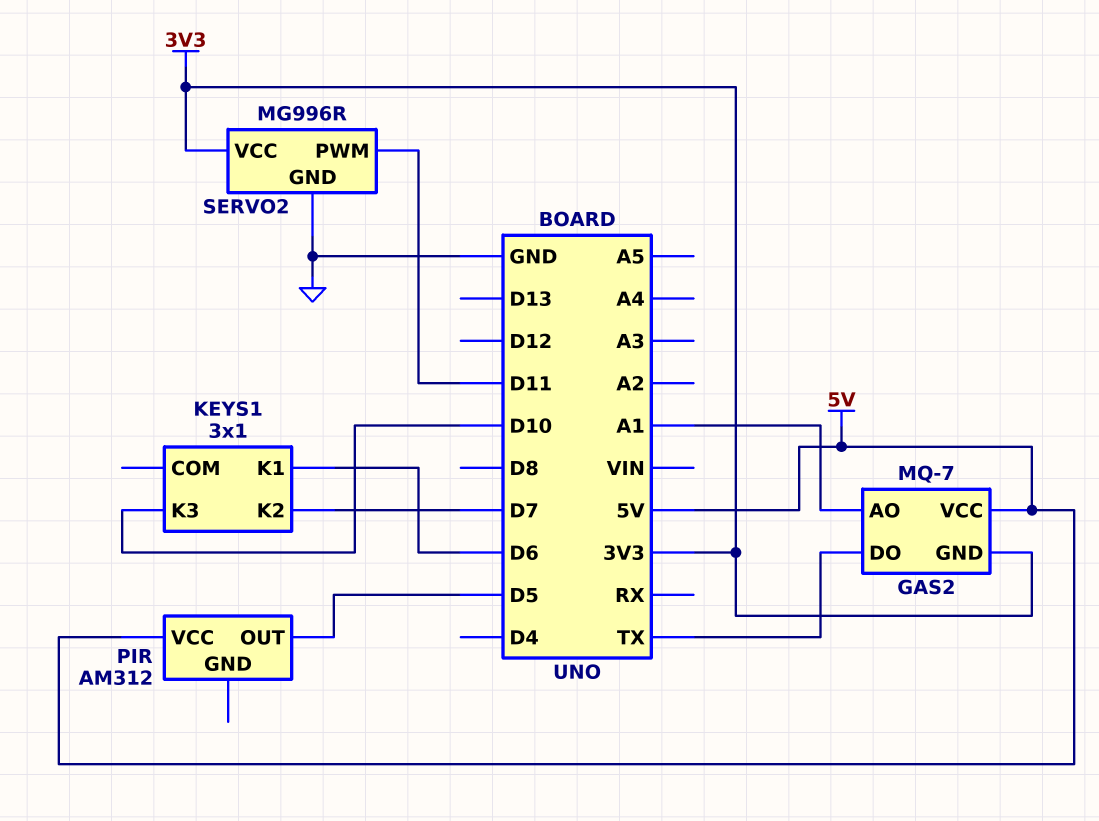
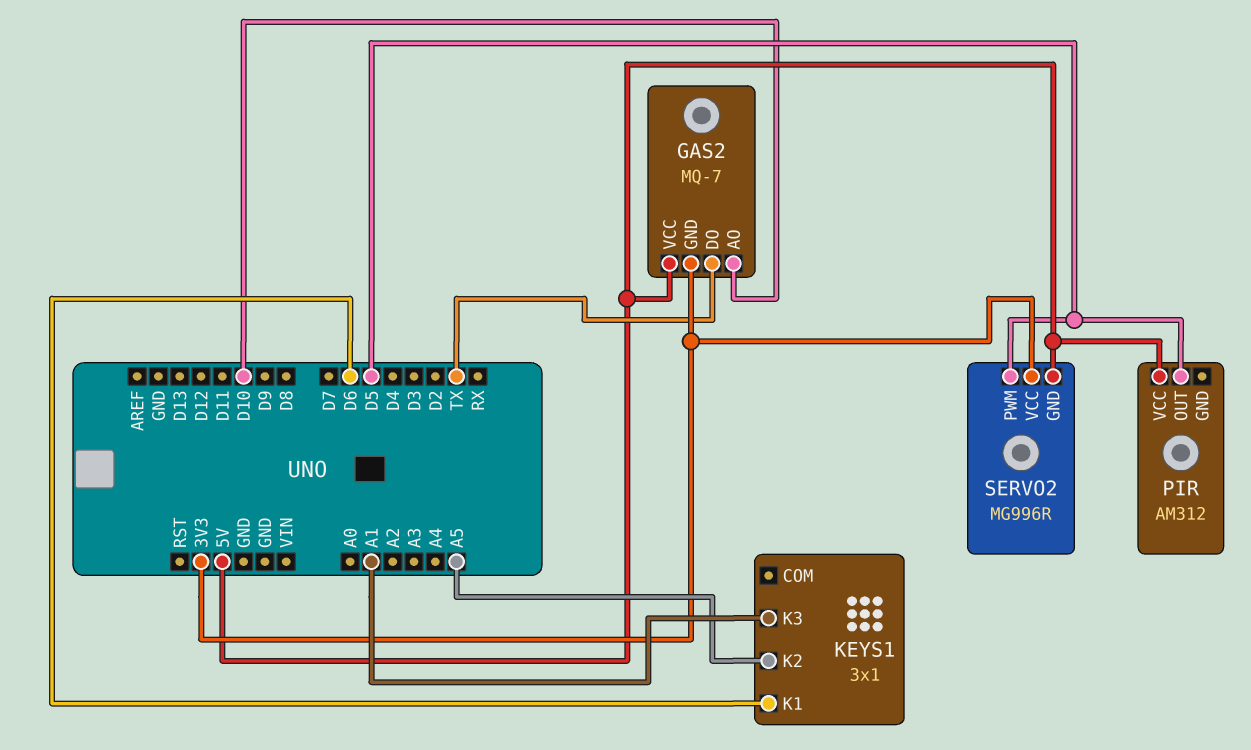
GAS2 pin AO: A1 -> D10
KEYS1 pin K2: D7 -> A5
KEYS1 pin K3: D10 -> A1
SERVO2 pin GND: GND -> 5V
SERVO2 pin PWM: D11 -> D5

